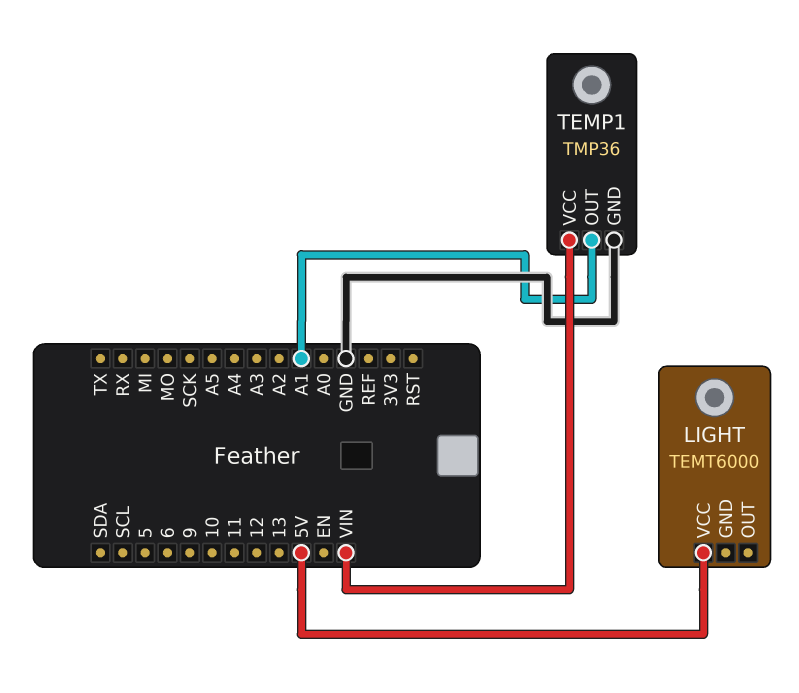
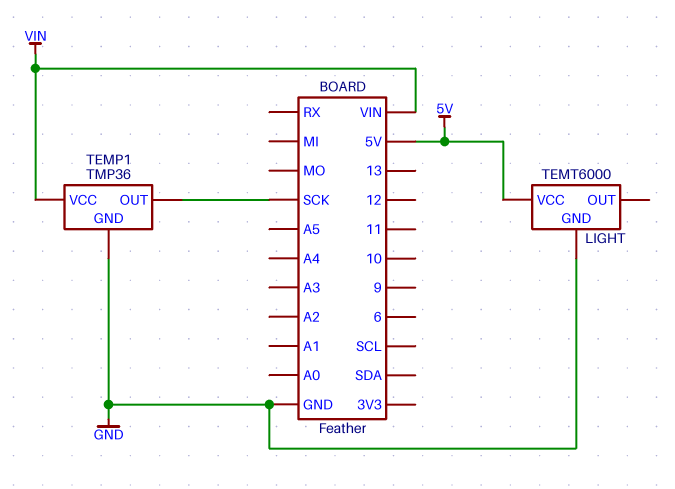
LIGHT pin GND: none -> GND
TEMP1 pin OUT: A1 -> SCK

